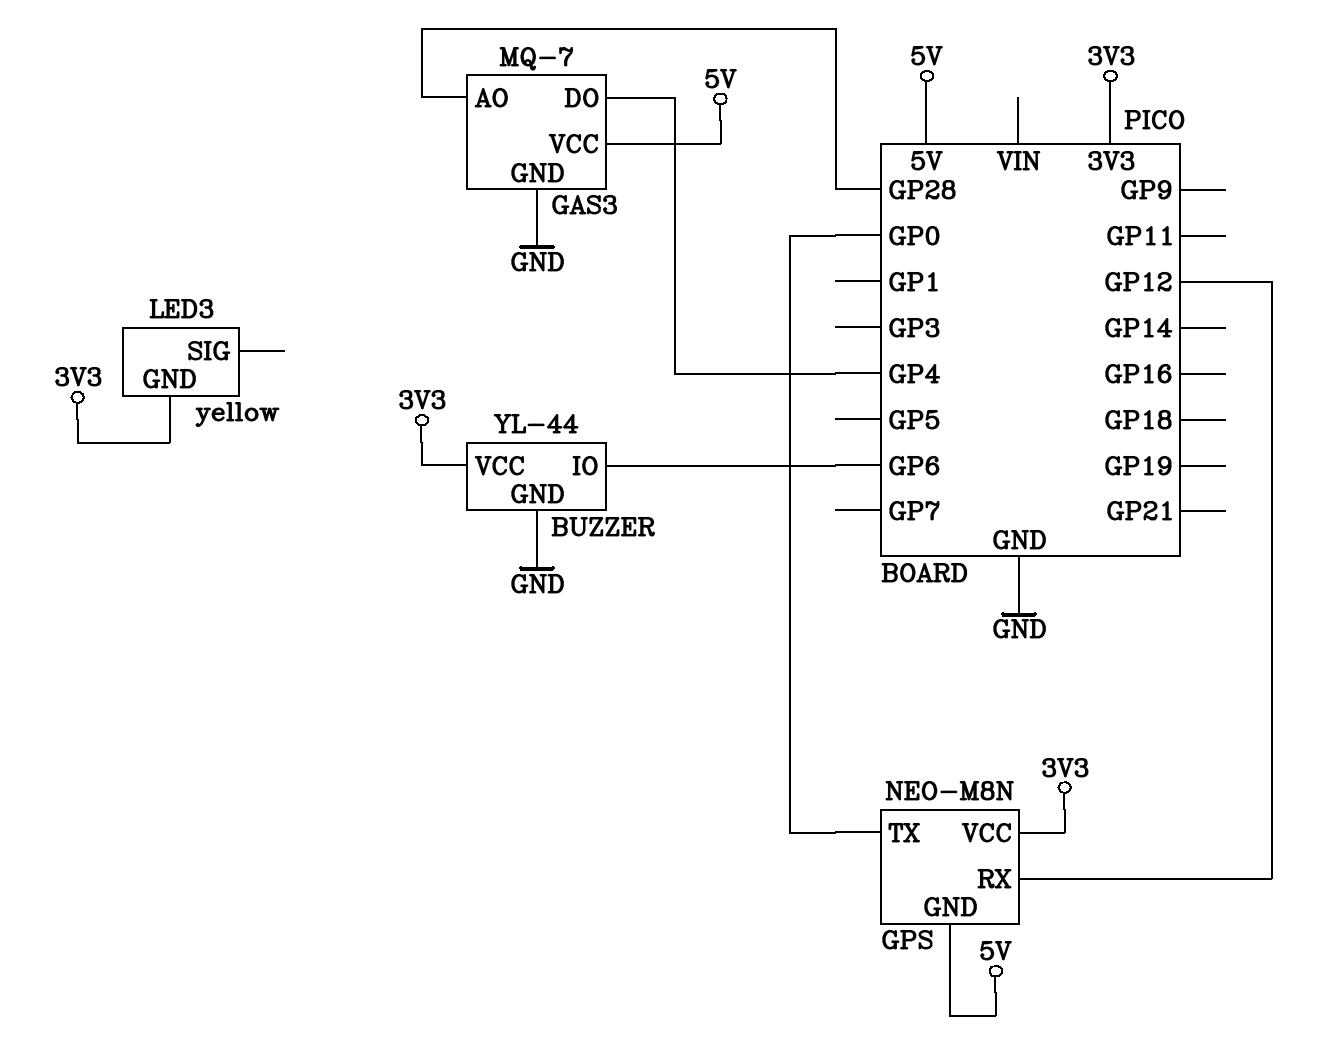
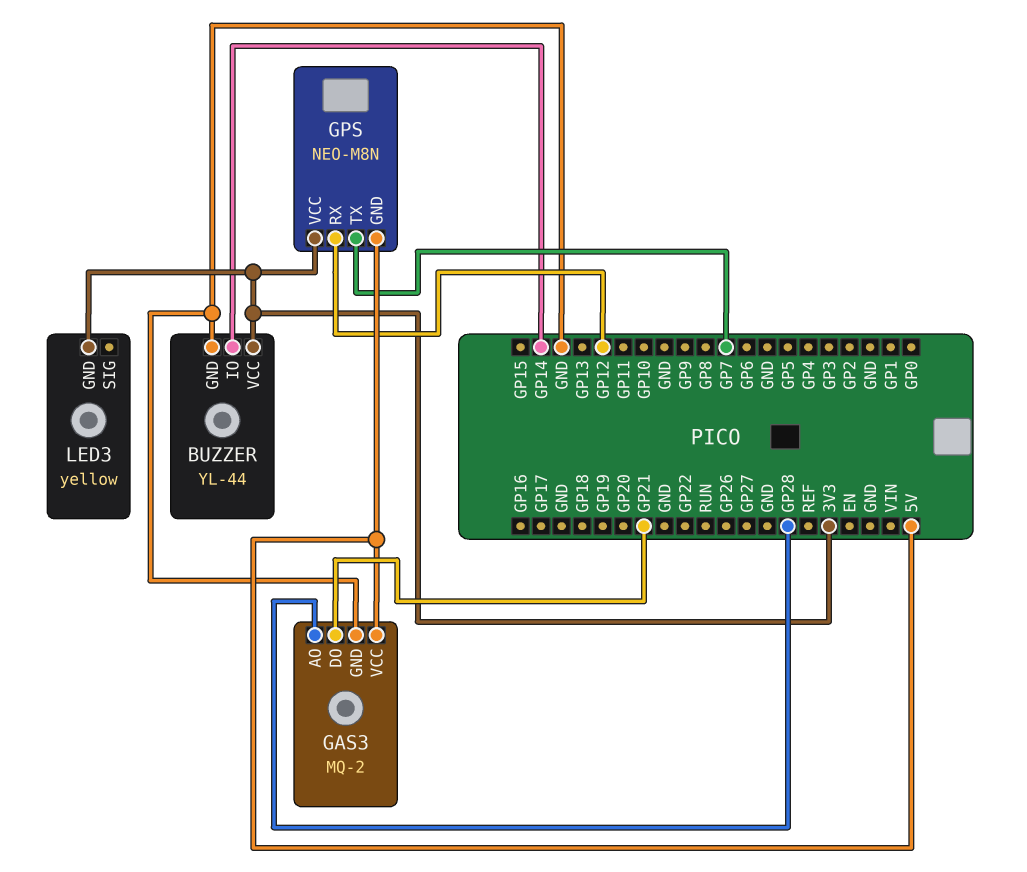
BUZZER pin IO: GP6 -> GP14
GAS3: MQ-7 -> MQ-2
GAS3 pin DO: GP4 -> GP21
GPS pin TX: GP0 -> GP7

